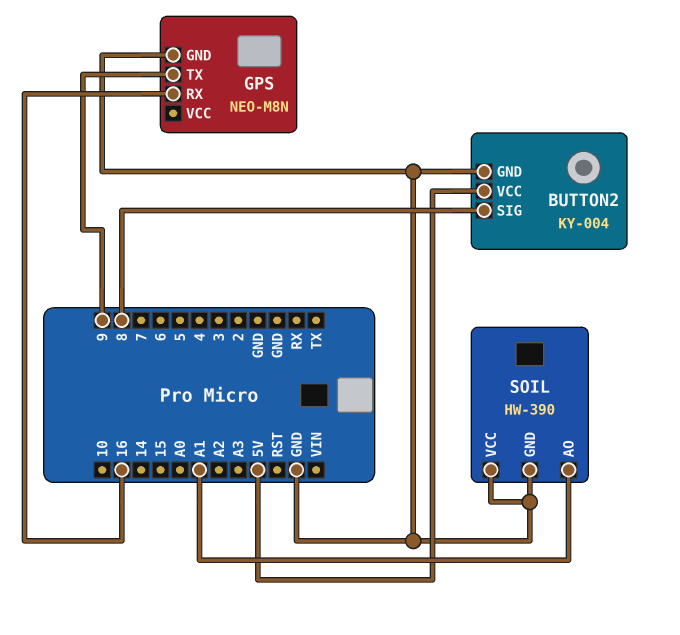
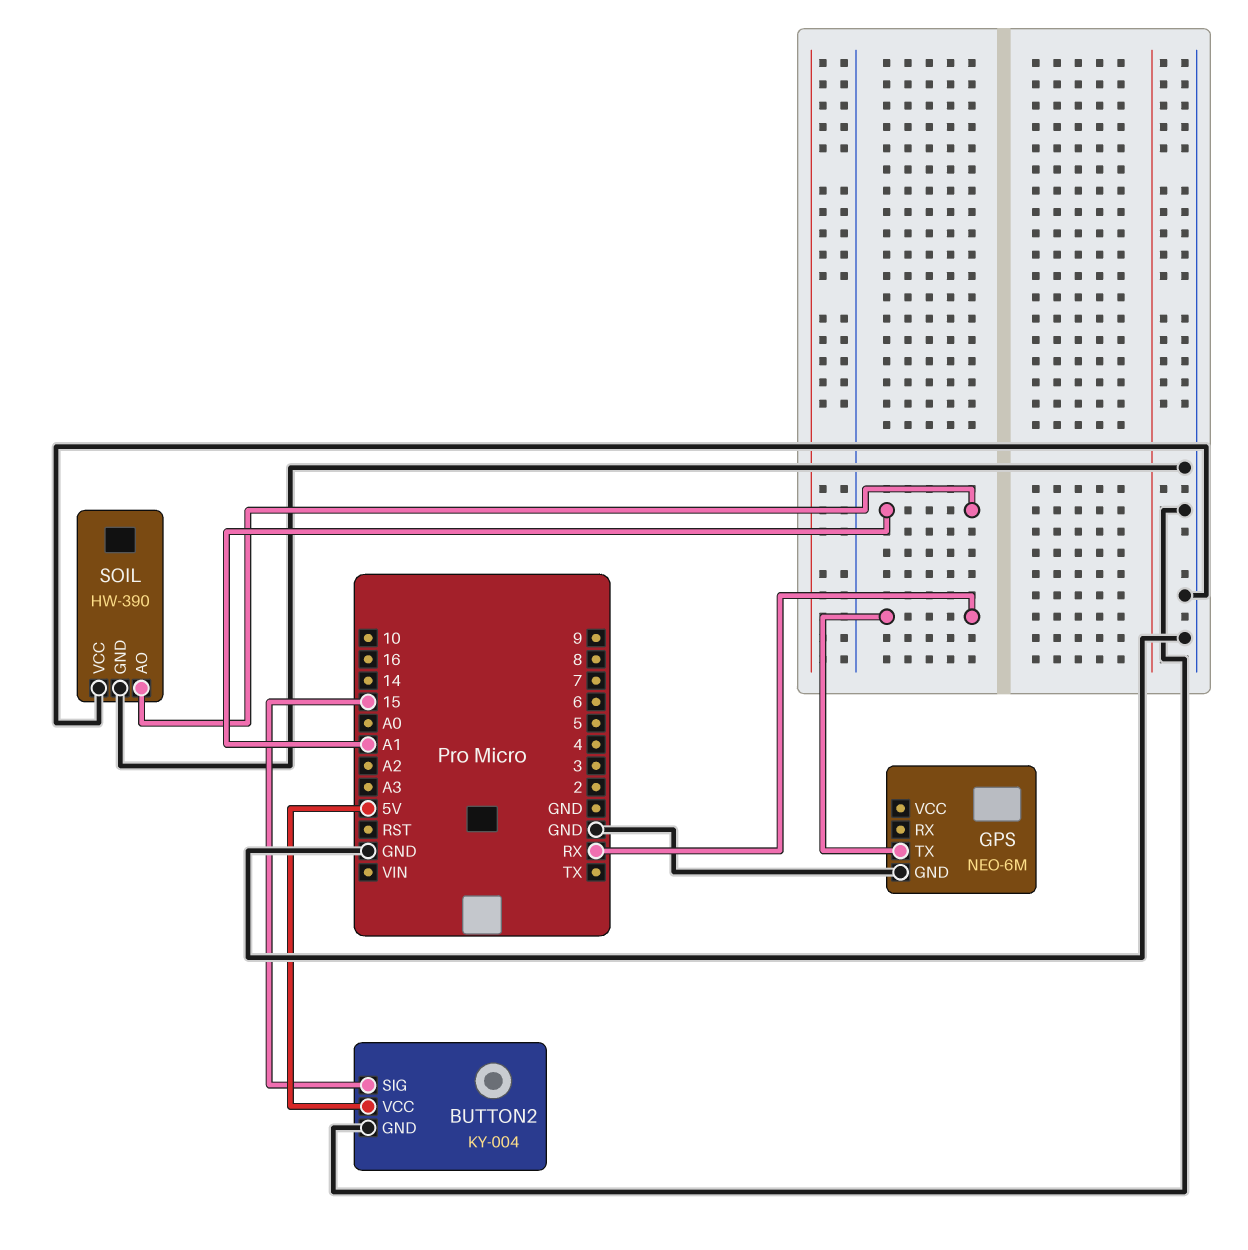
BUTTON2 pin SIG: 8 -> 15
GPS: NEO-M8N -> NEO-6M
GPS pin RX: 16 -> none
GPS pin TX: 9 -> RX

